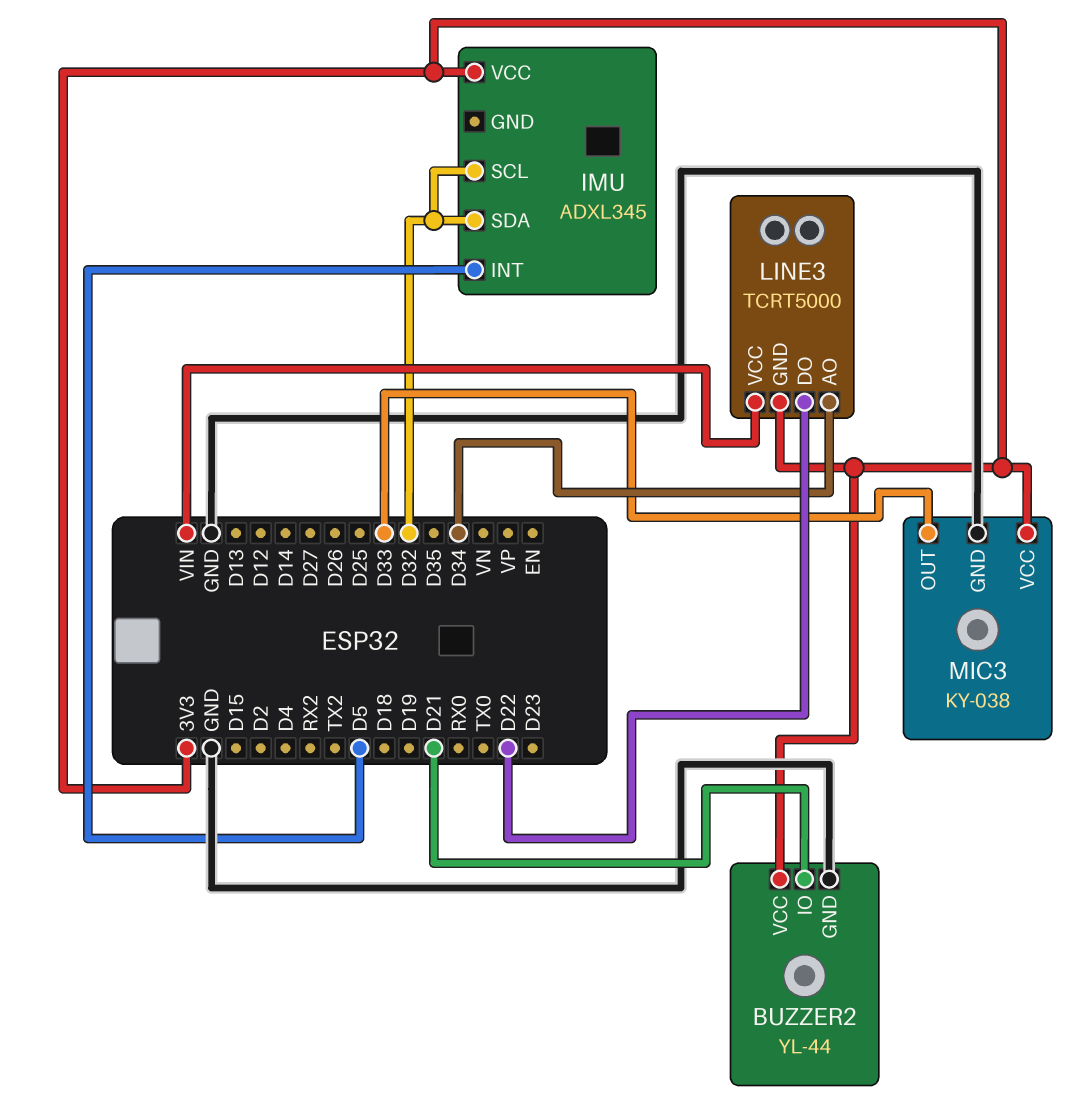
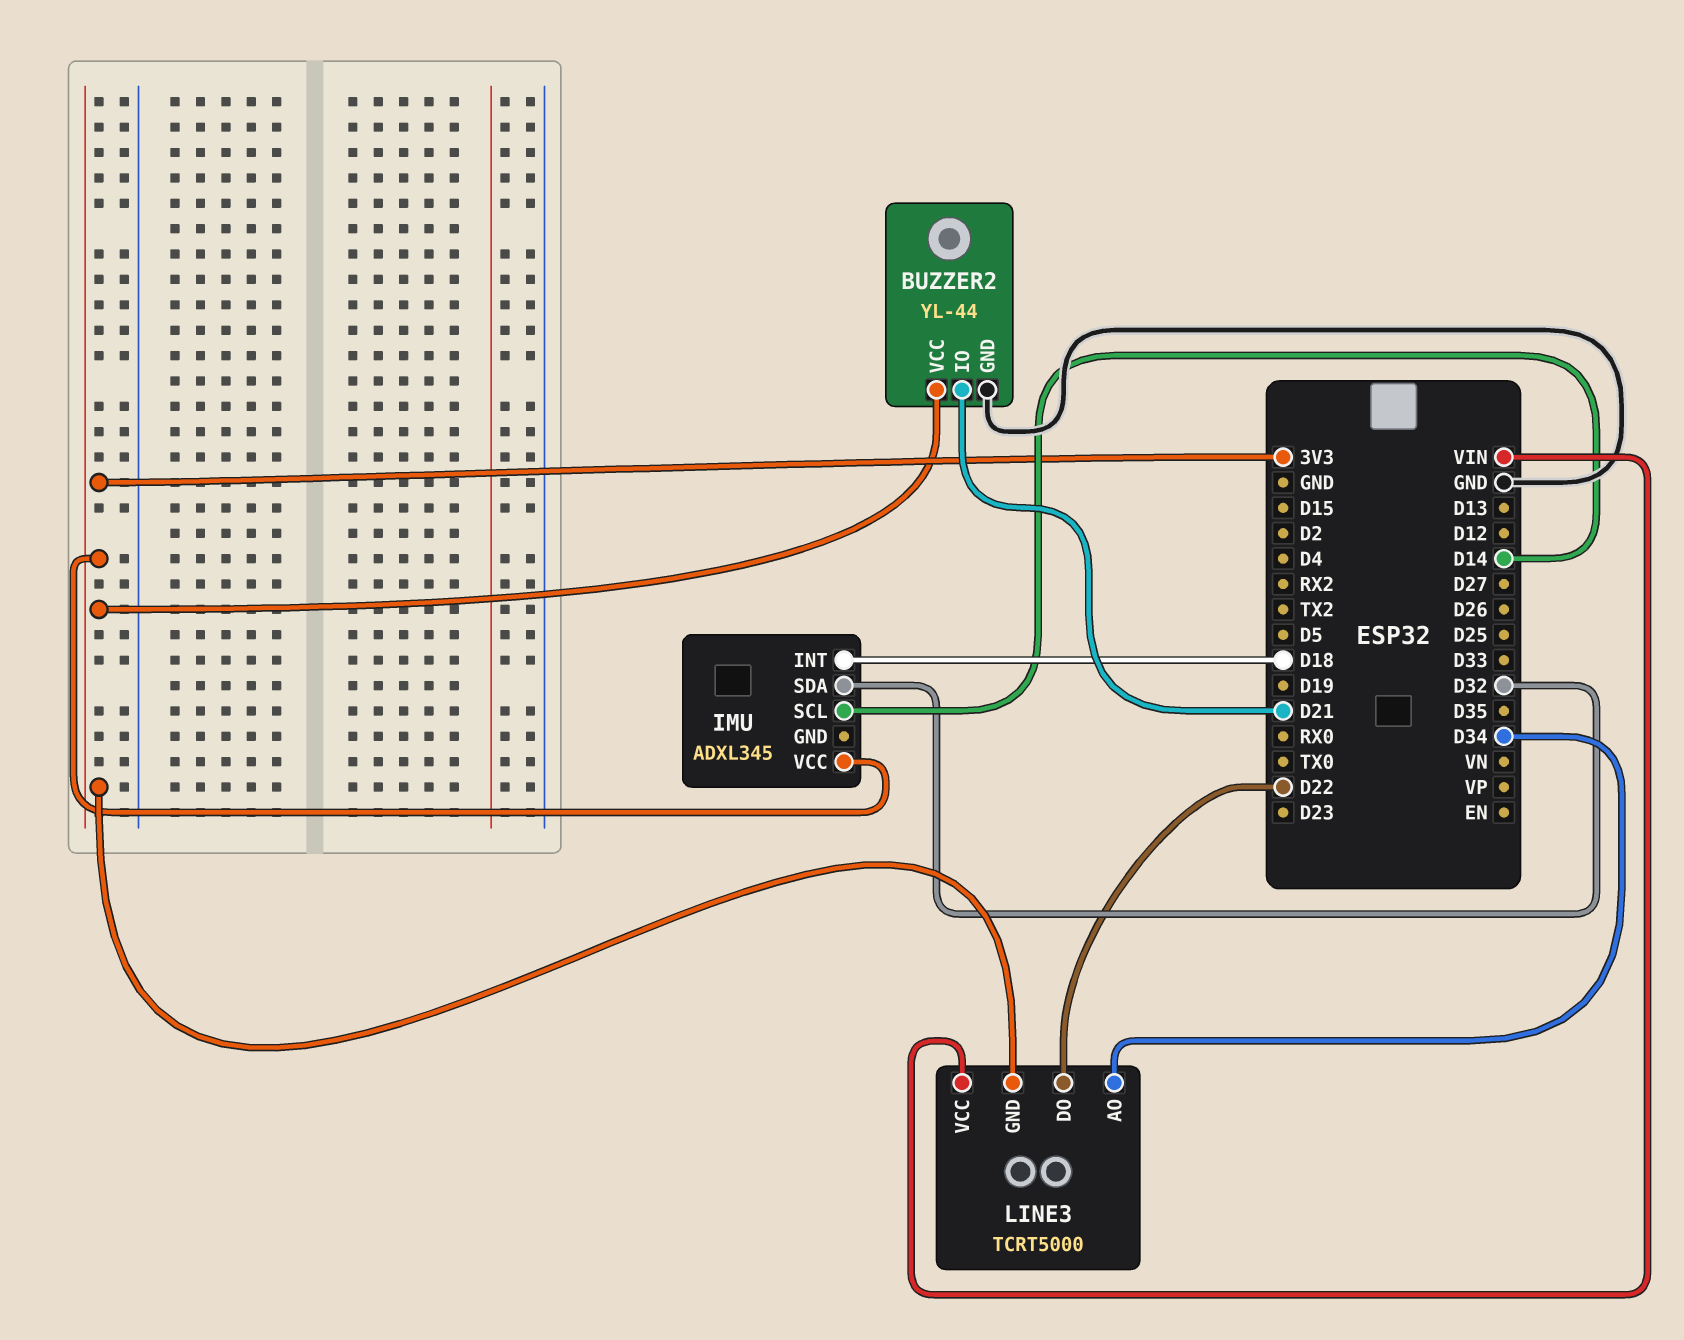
IMU pin INT: D5 -> D18
IMU pin SCL: D32 -> D14
MIC3: KY-038 -> none
MIC3 pin GND: GND -> none
MIC3 pin OUT: D33 -> none
MIC3 pin VCC: 3V3 -> none

